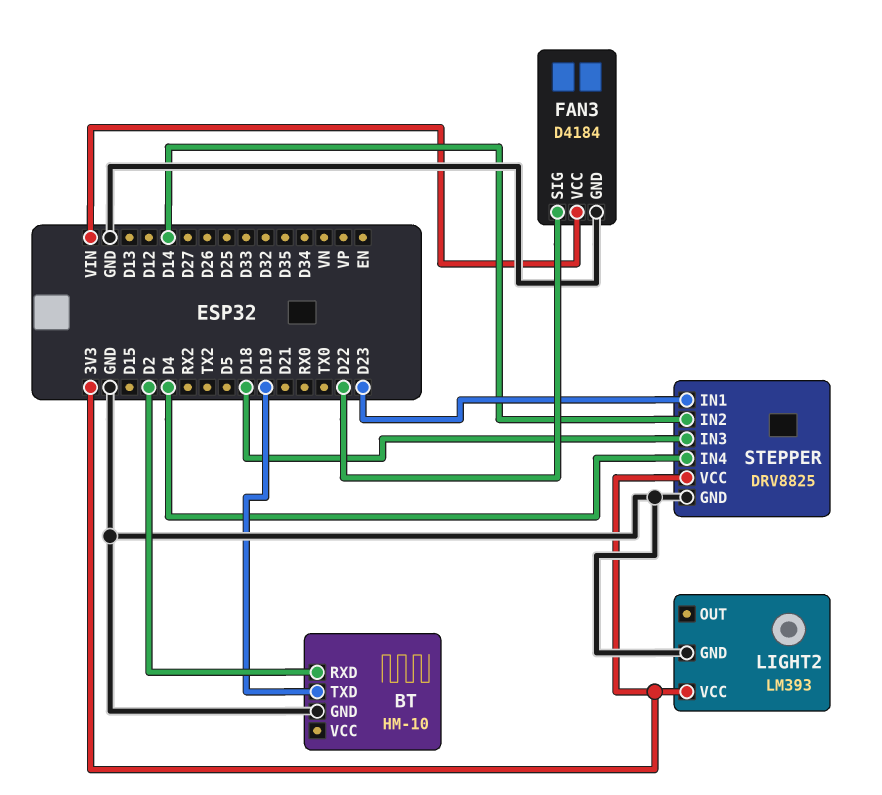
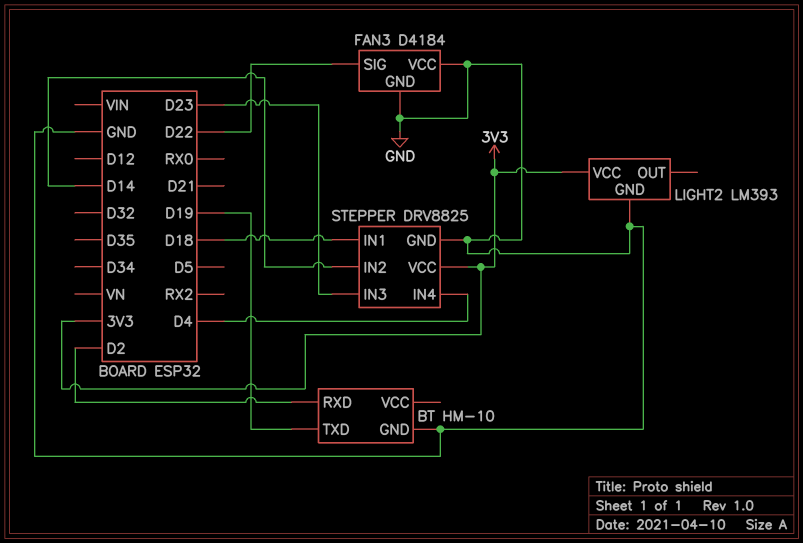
FAN3 pin VCC: VIN -> GND
STEPPER pin IN1: D23 -> D18
STEPPER pin IN3: D18 -> D23

